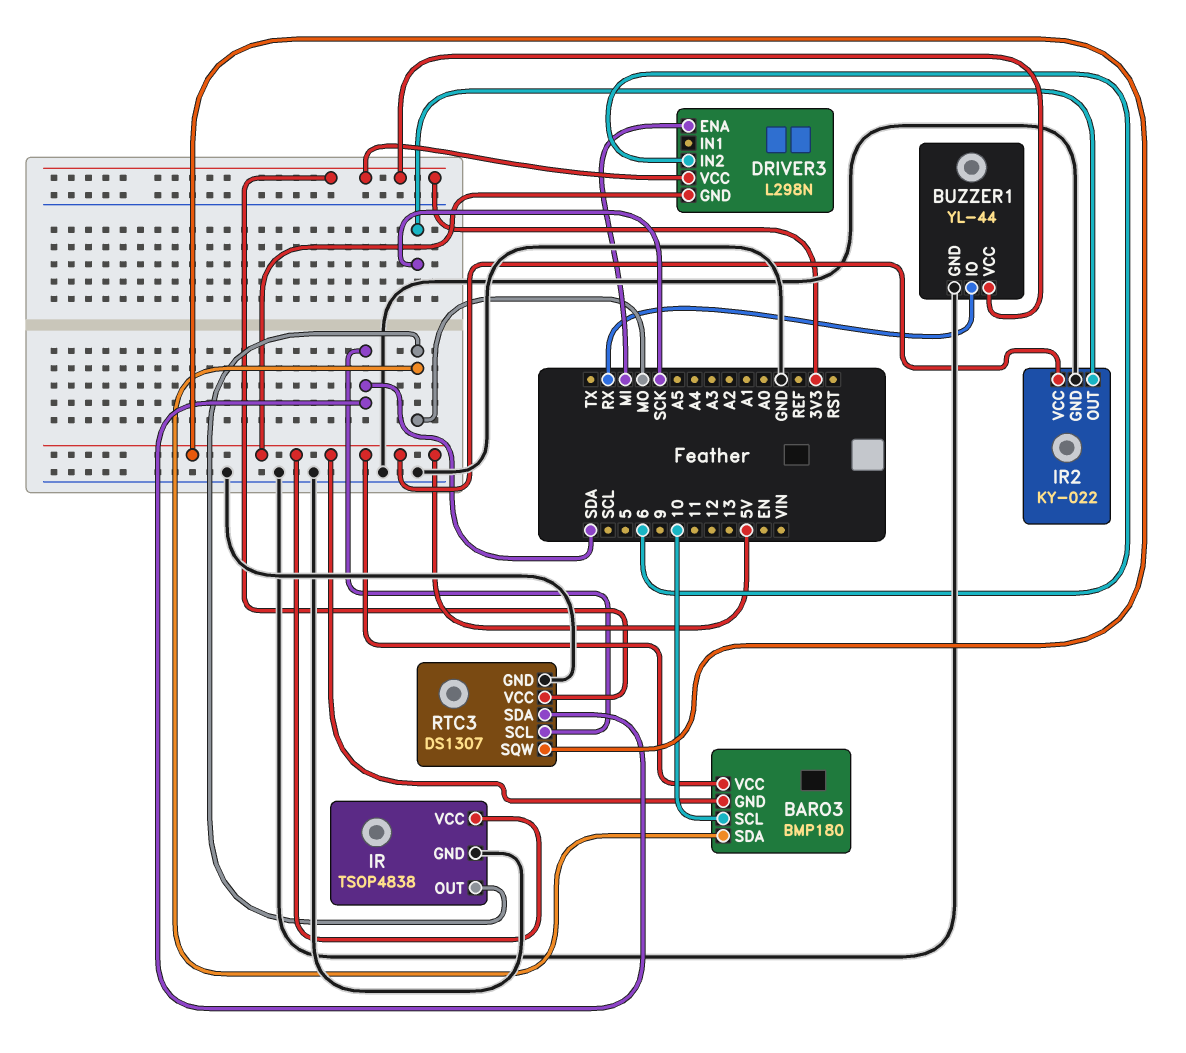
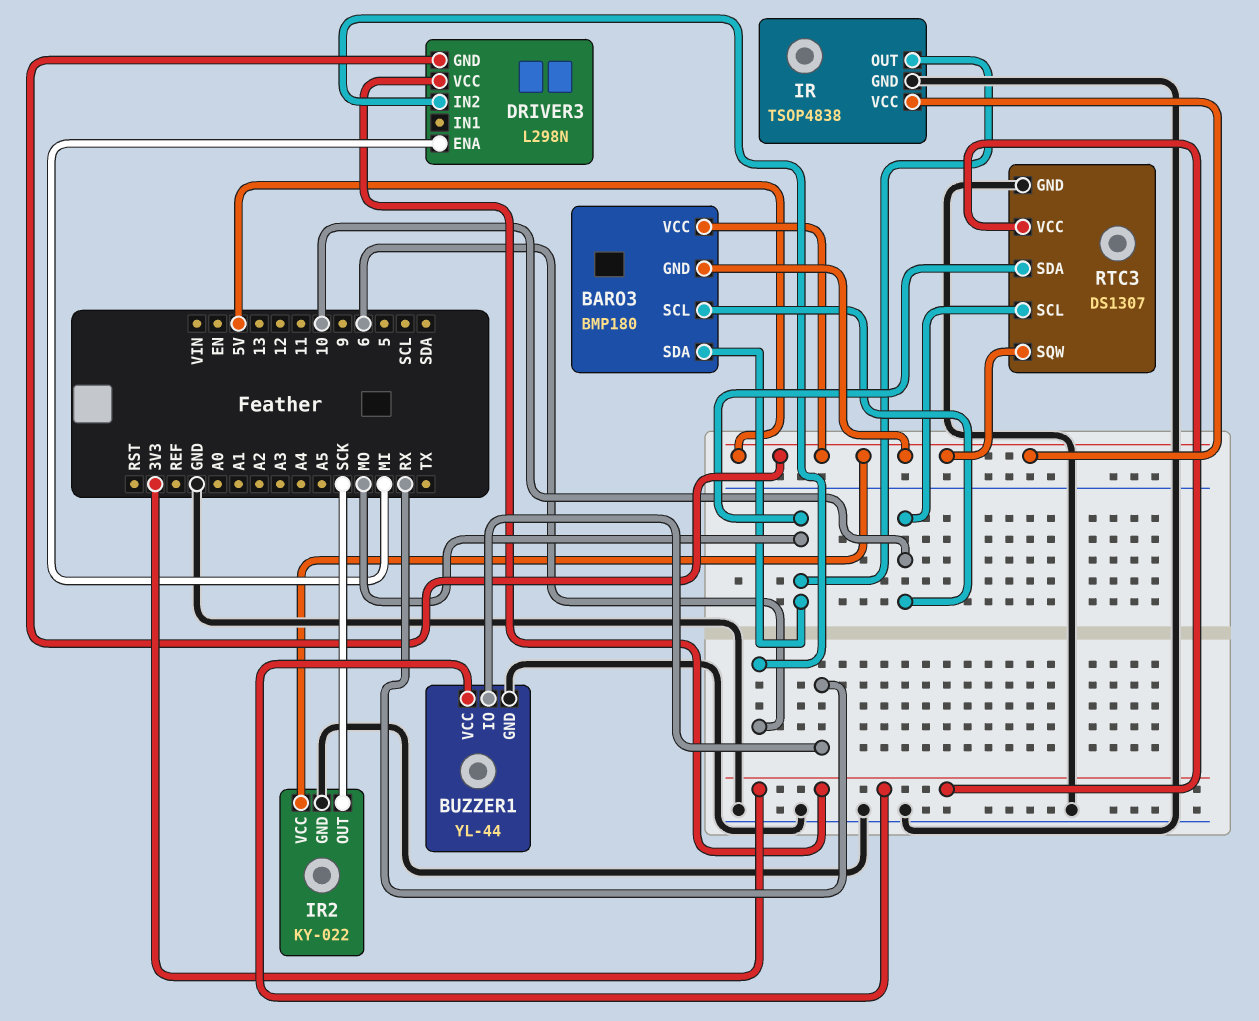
RTC3 pin SCL: SDA -> 10
RTC3 pin SDA: SDA -> MO

